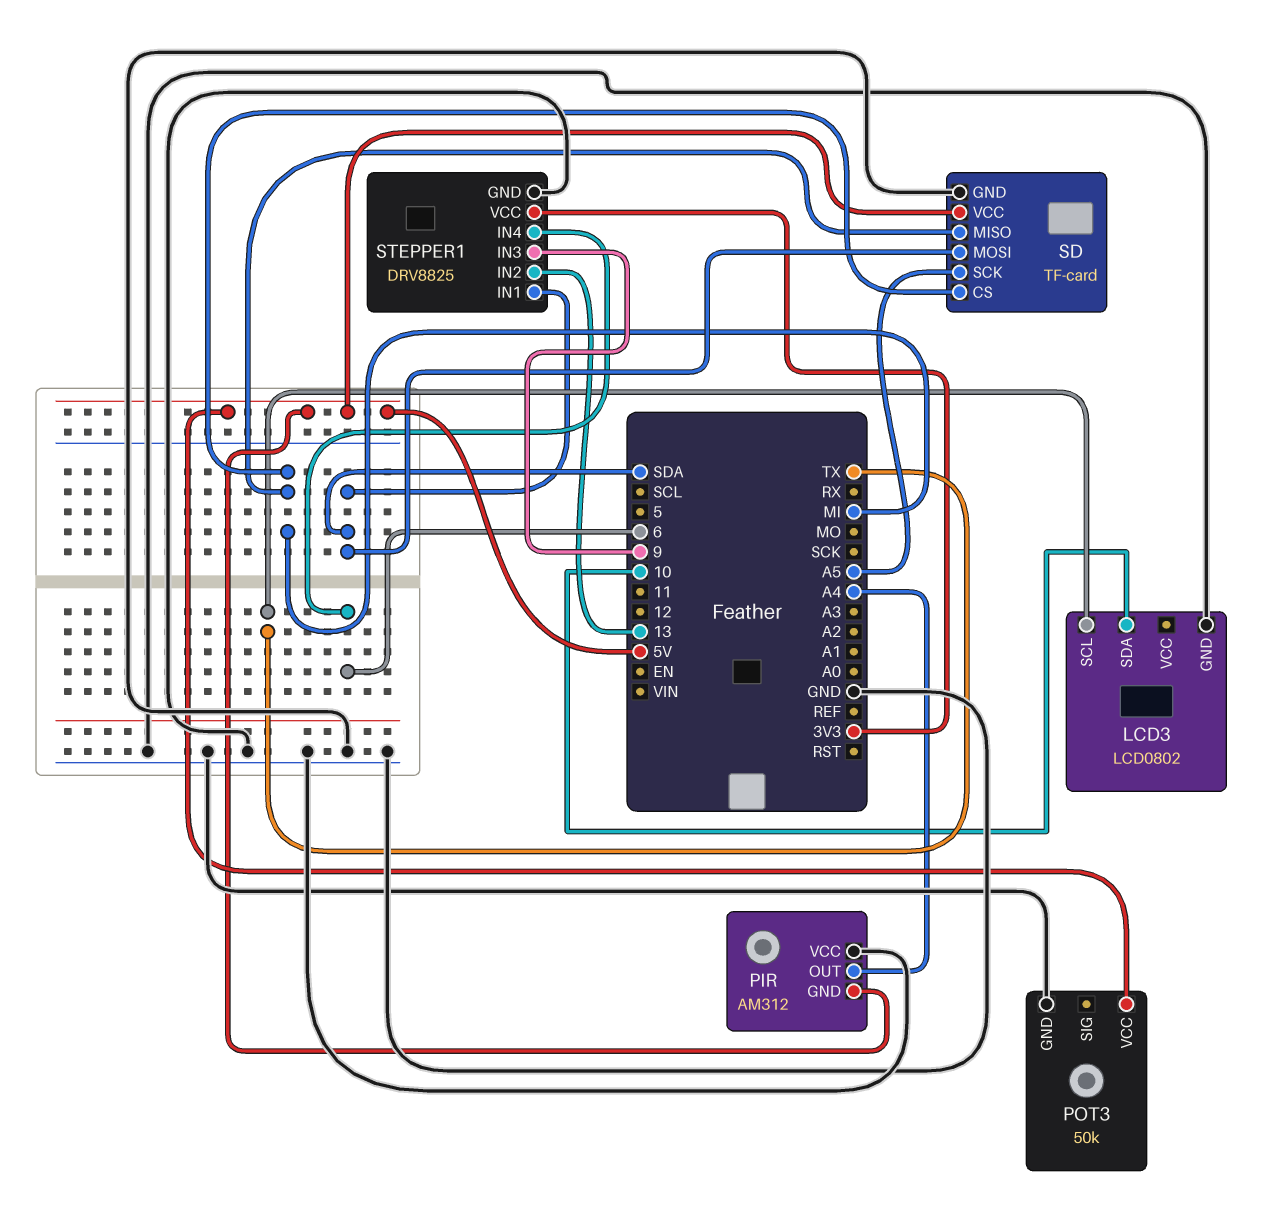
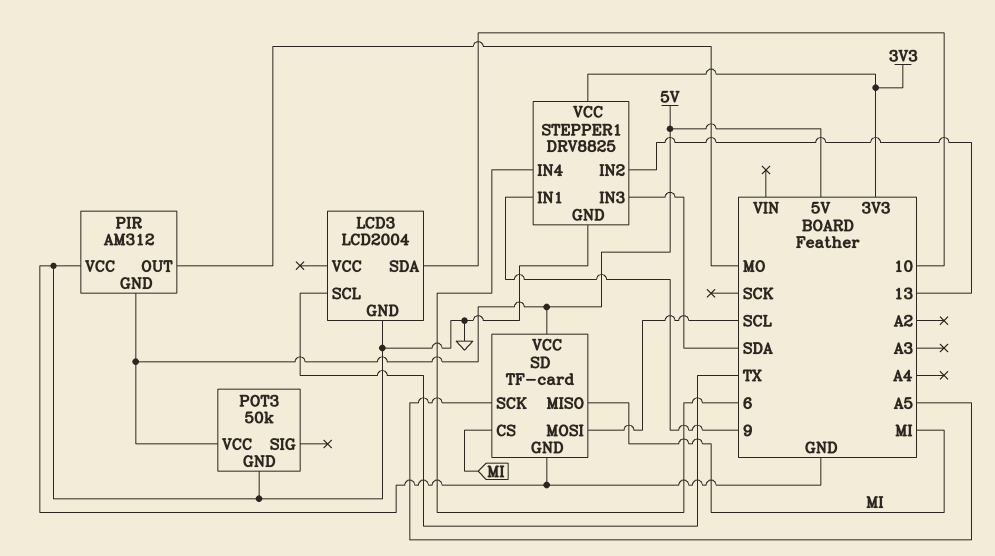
LCD3: LCD0802 -> LCD2004
PIR pin OUT: A4 -> MO
SD pin MOSI: SDA -> SCL
STEPPER1 pin IN1: SDA -> 9
STEPPER1 pin IN3: 9 -> SDA

